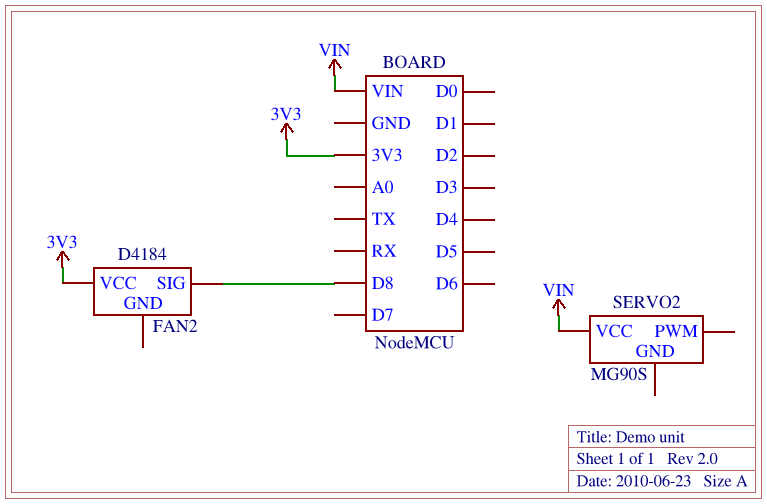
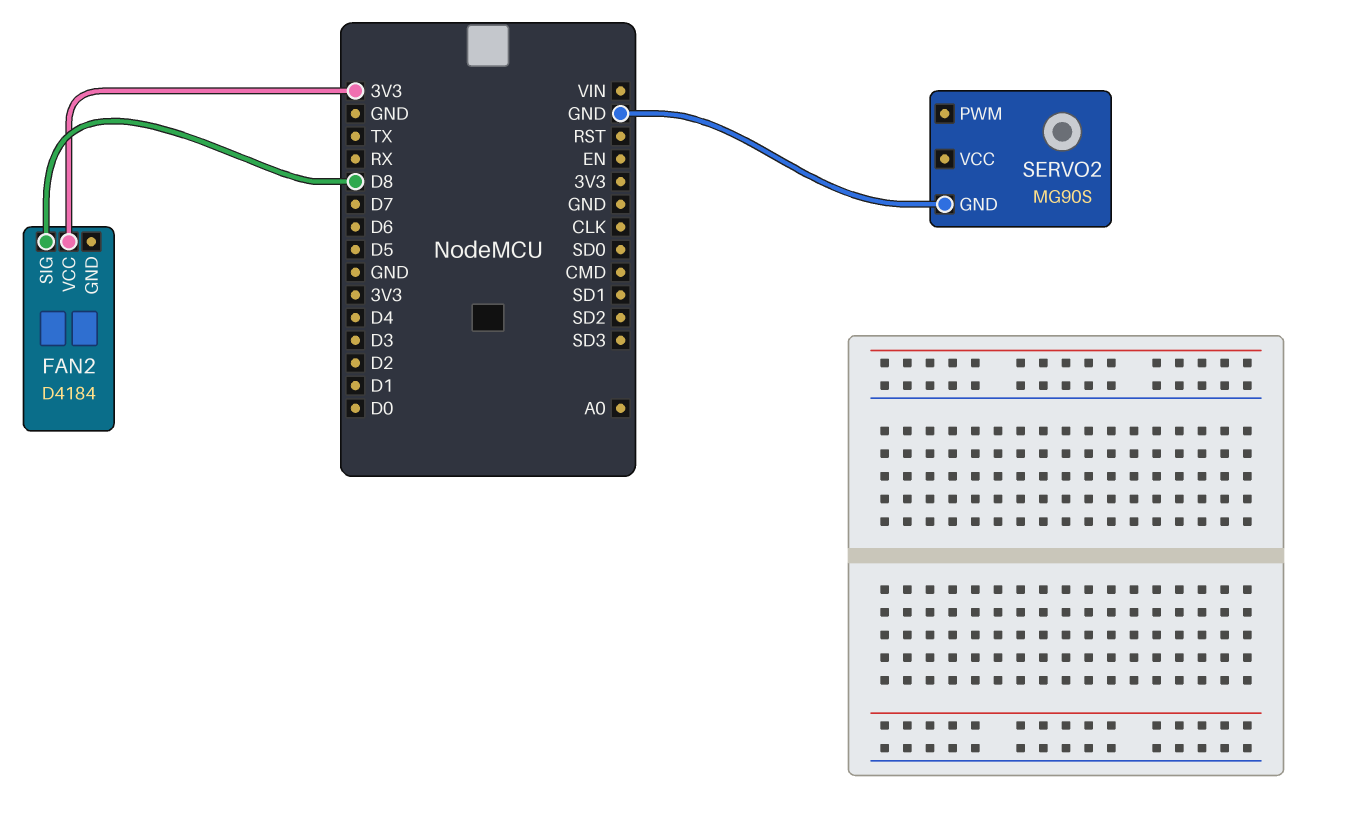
SERVO2 pin GND: none -> GND
SERVO2 pin VCC: VIN -> none

